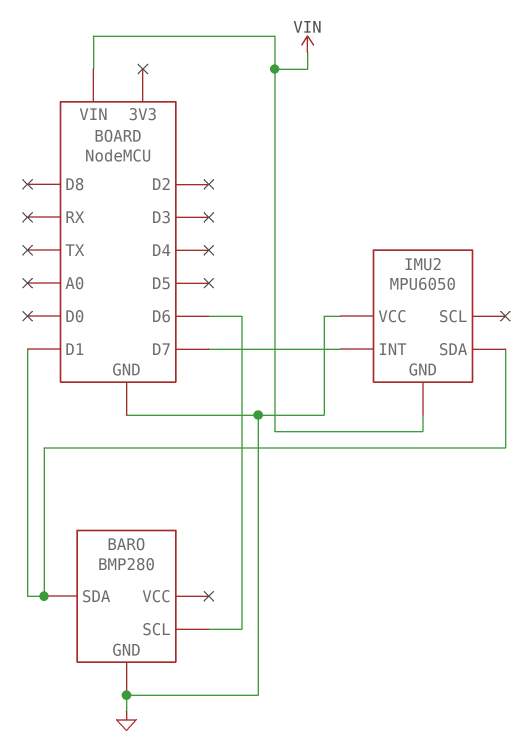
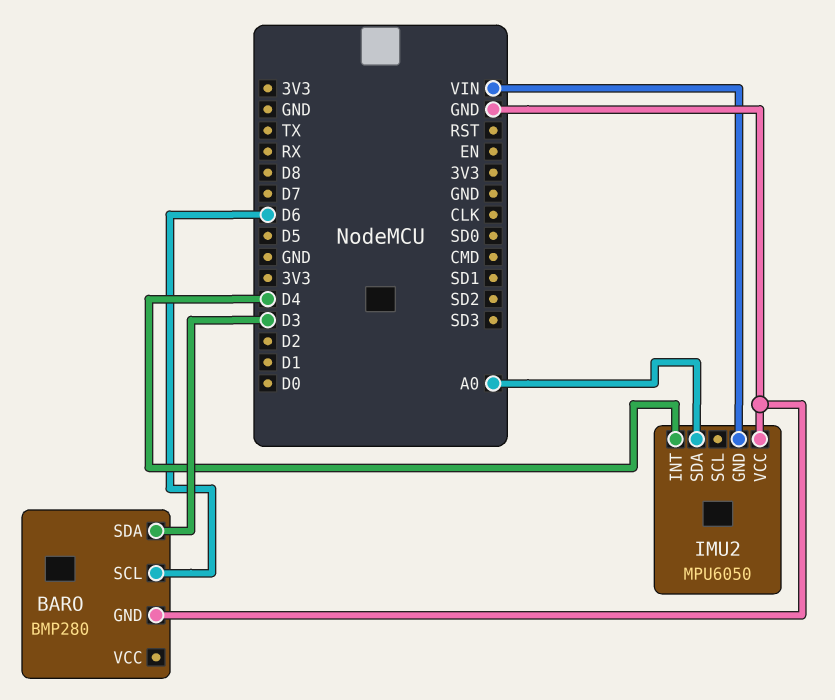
BARO pin SDA: D1 -> D3
IMU2 pin INT: D7 -> D4
IMU2 pin SDA: D1 -> A0

